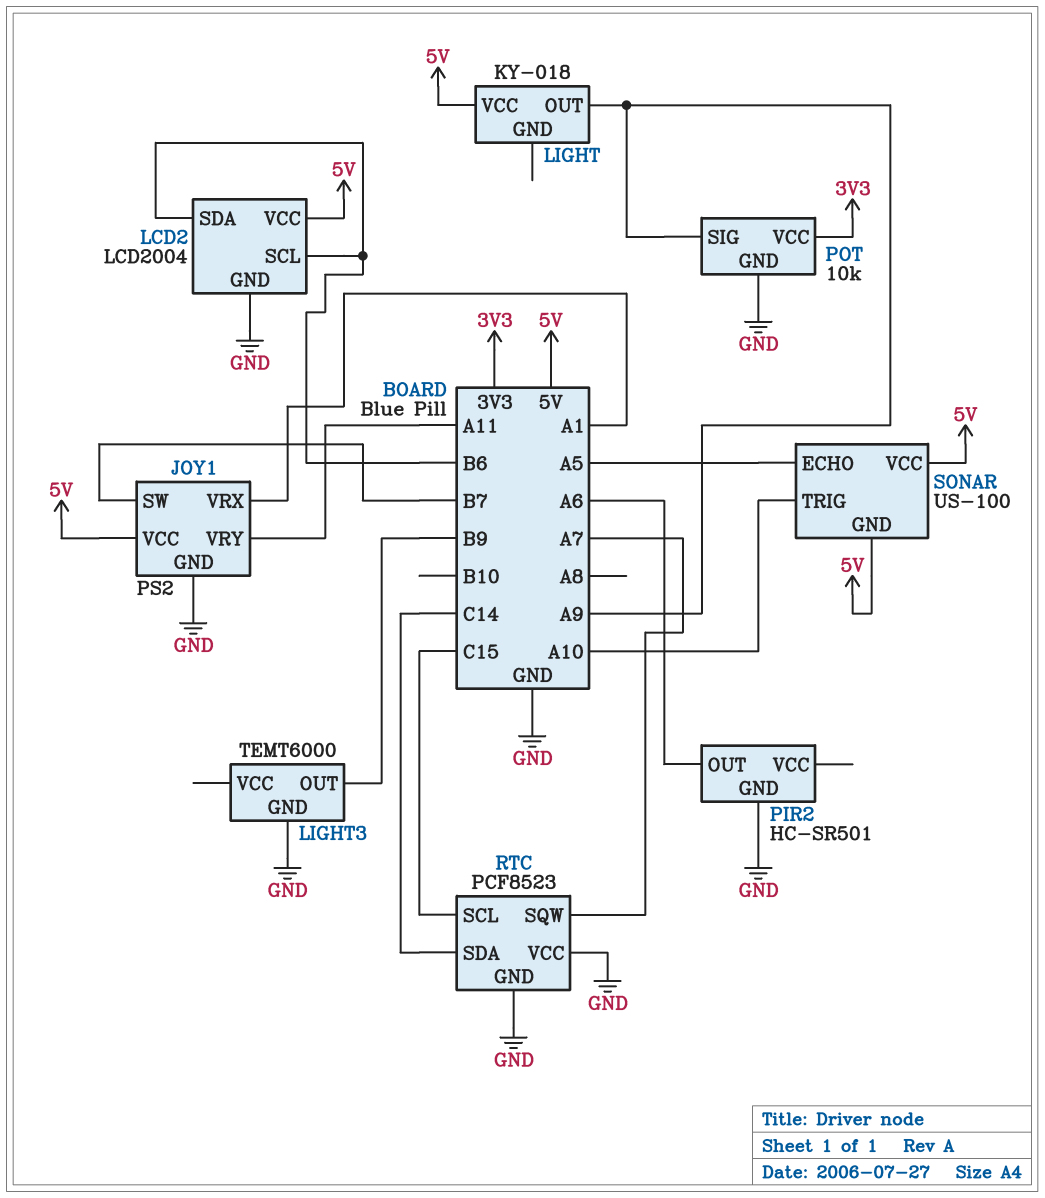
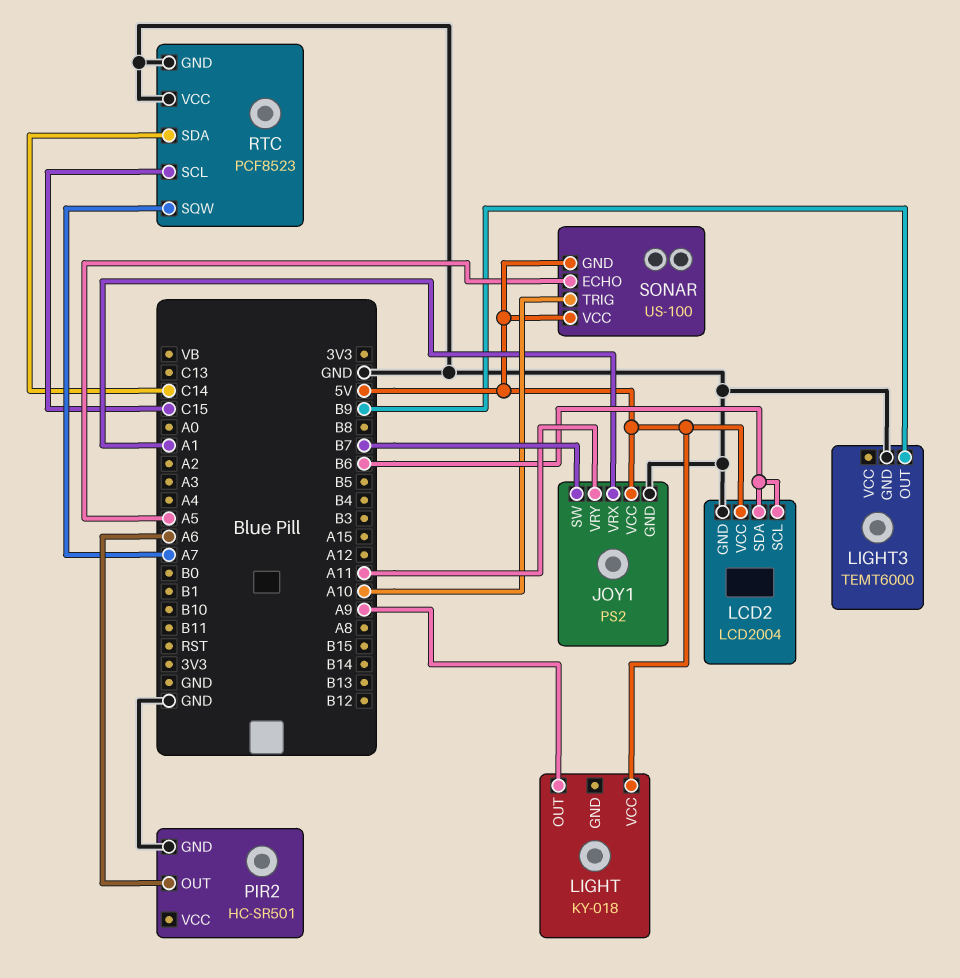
POT: 10k -> none
POT pin GND: GND -> none
POT pin SIG: A9 -> none
POT pin VCC: 3V3 -> none

